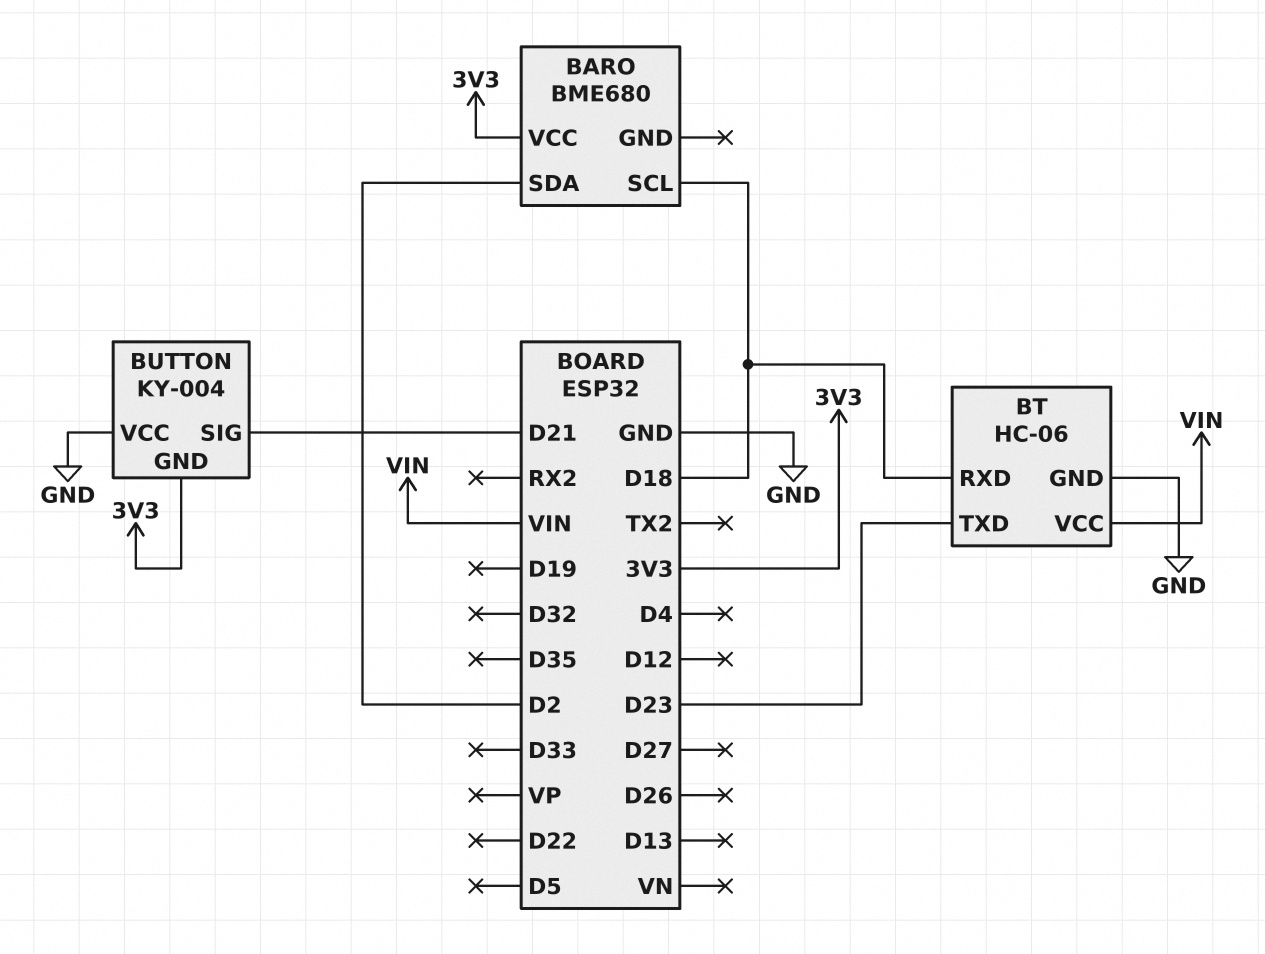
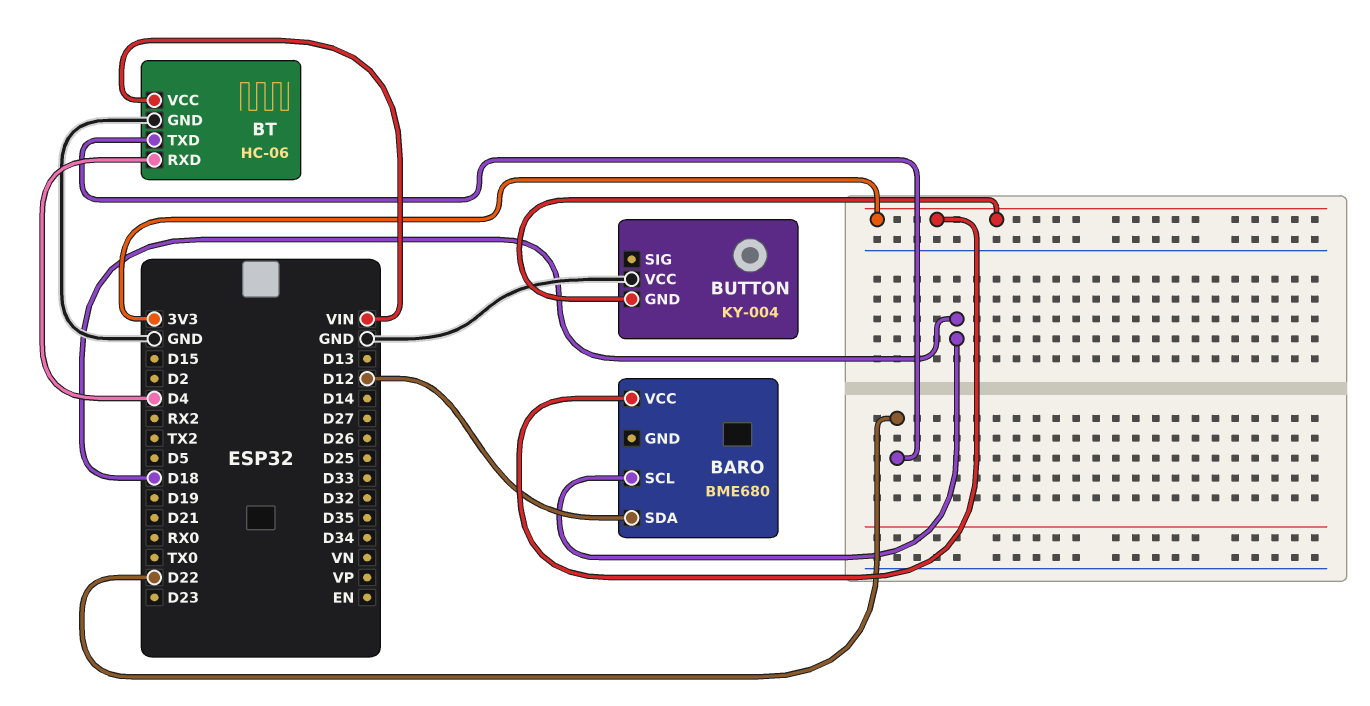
BARO pin SDA: D2 -> D12
BT pin RXD: D18 -> D4
BT pin TXD: D23 -> D22
BUTTON pin SIG: D21 -> none

